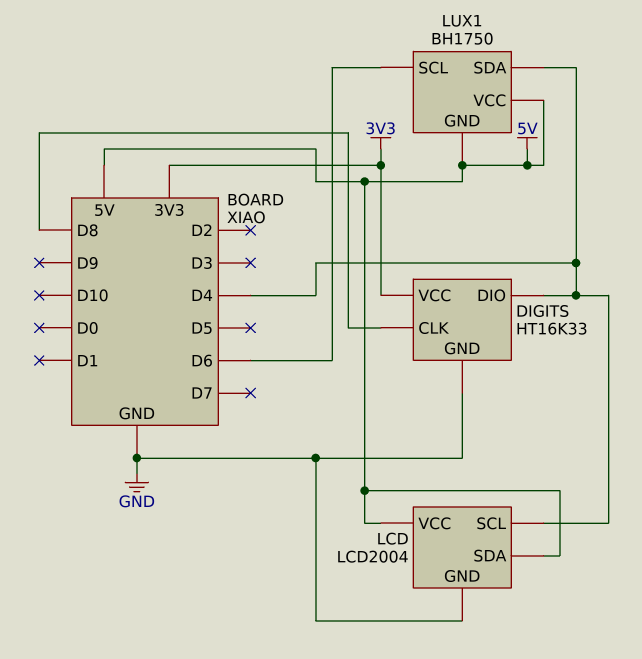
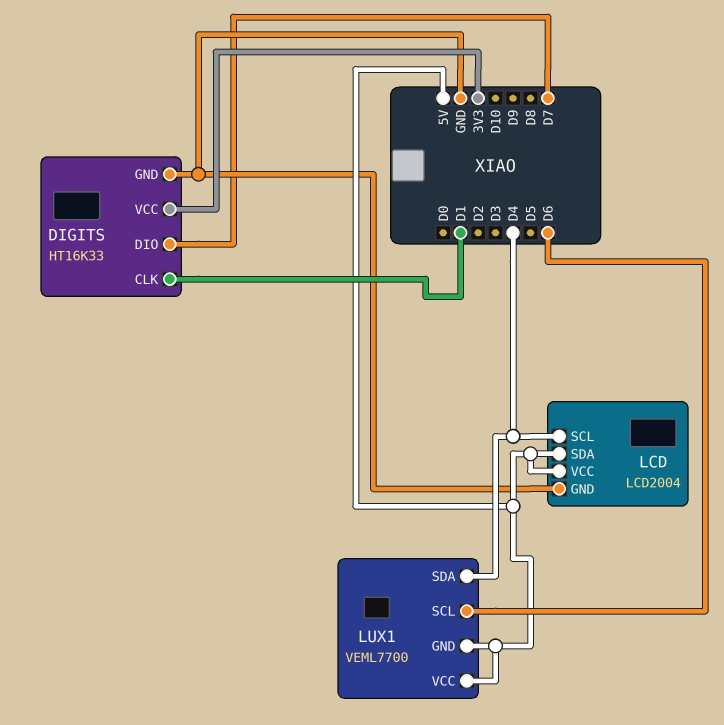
DIGITS pin CLK: D8 -> D1
DIGITS pin DIO: D4 -> D7
LUX1: BH1750 -> VEML7700

